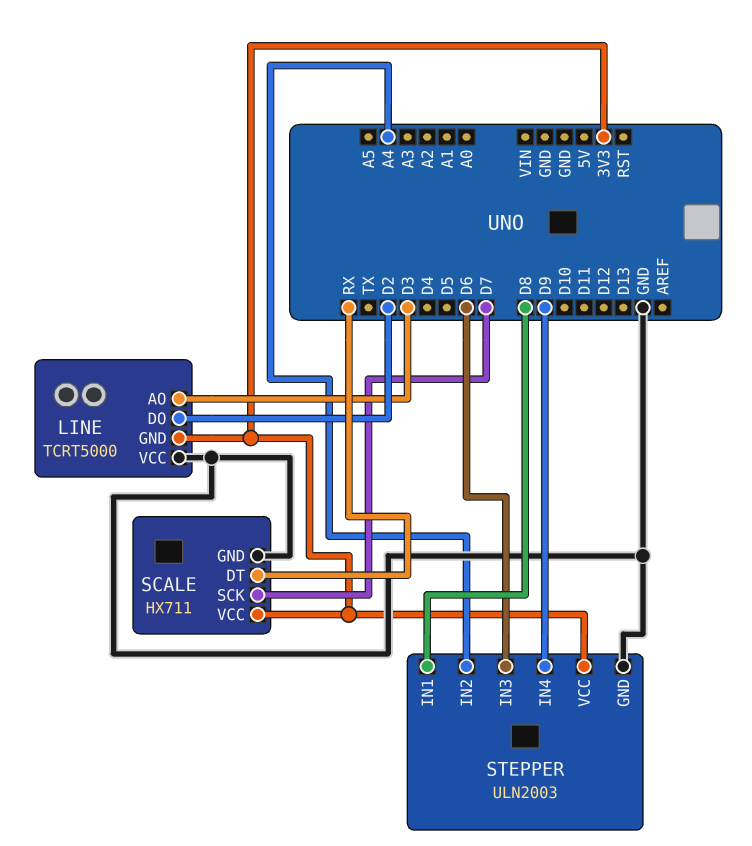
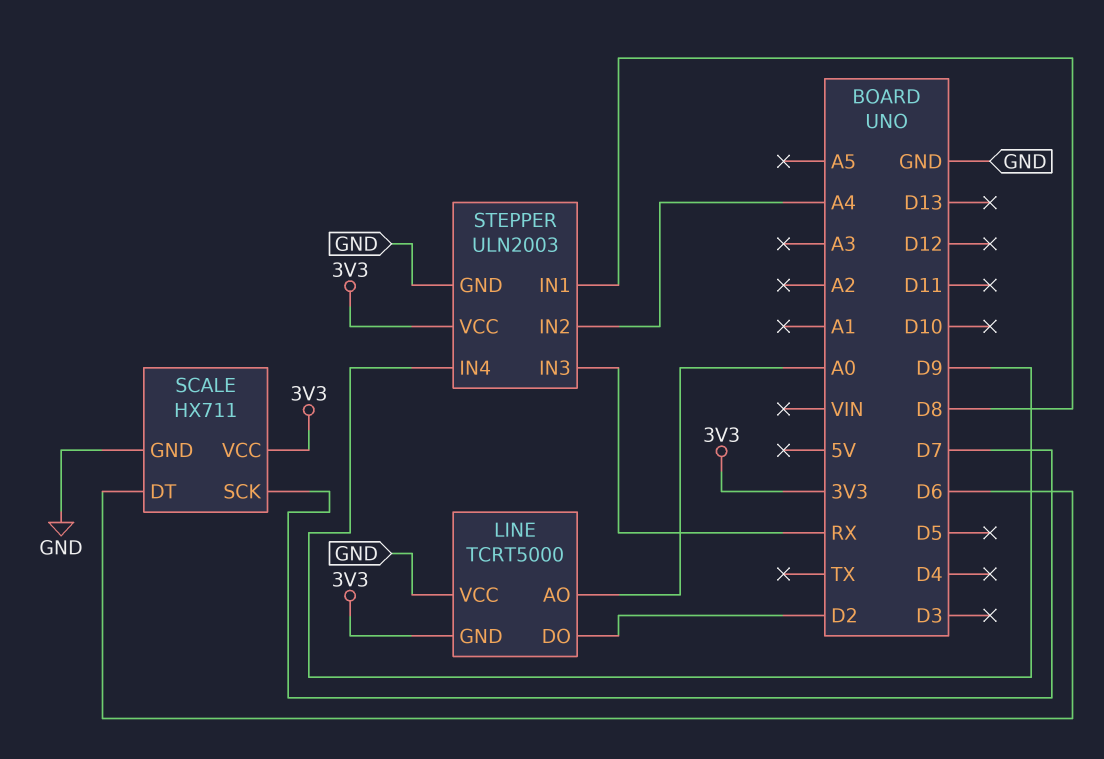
LINE pin AO: D3 -> A0
SCALE pin DT: RX -> D6
STEPPER pin IN3: D6 -> RX

